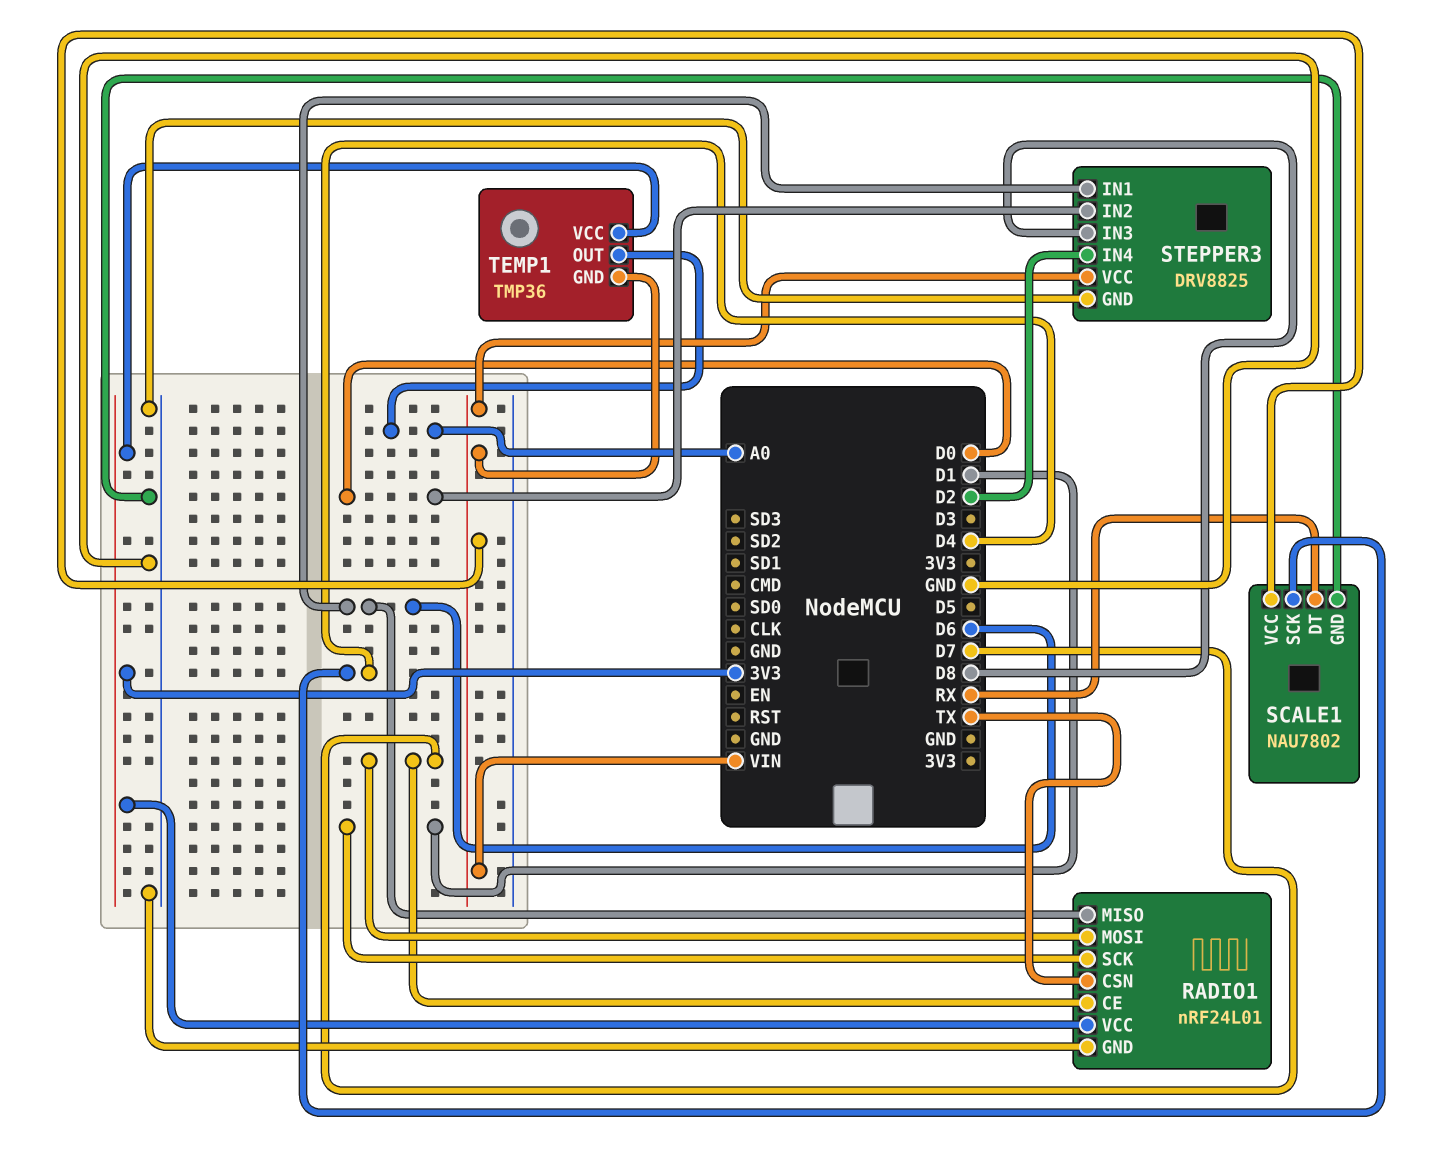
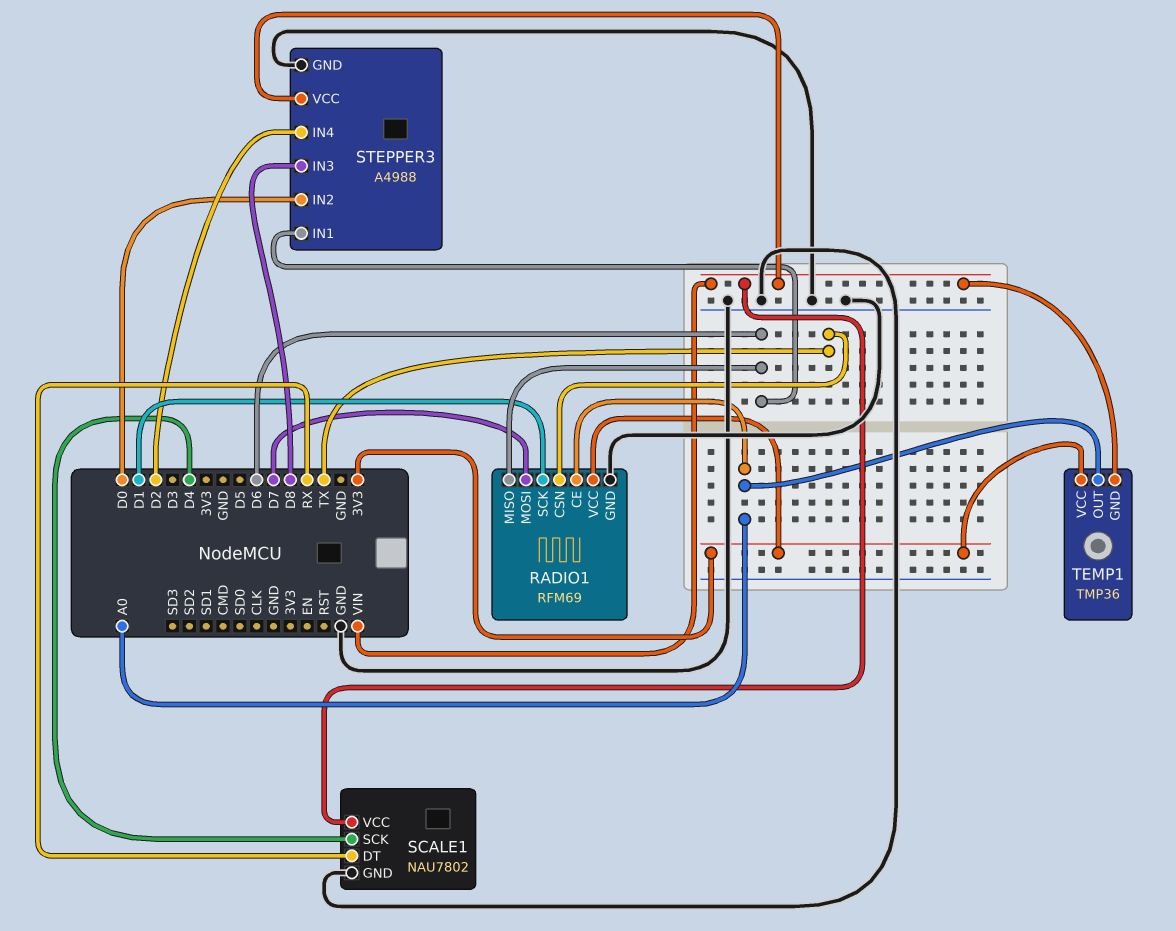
RADIO1: nRF24L01 -> RFM69
RADIO1 pin CE: D7 -> A0
STEPPER3: DRV8825 -> A4988

